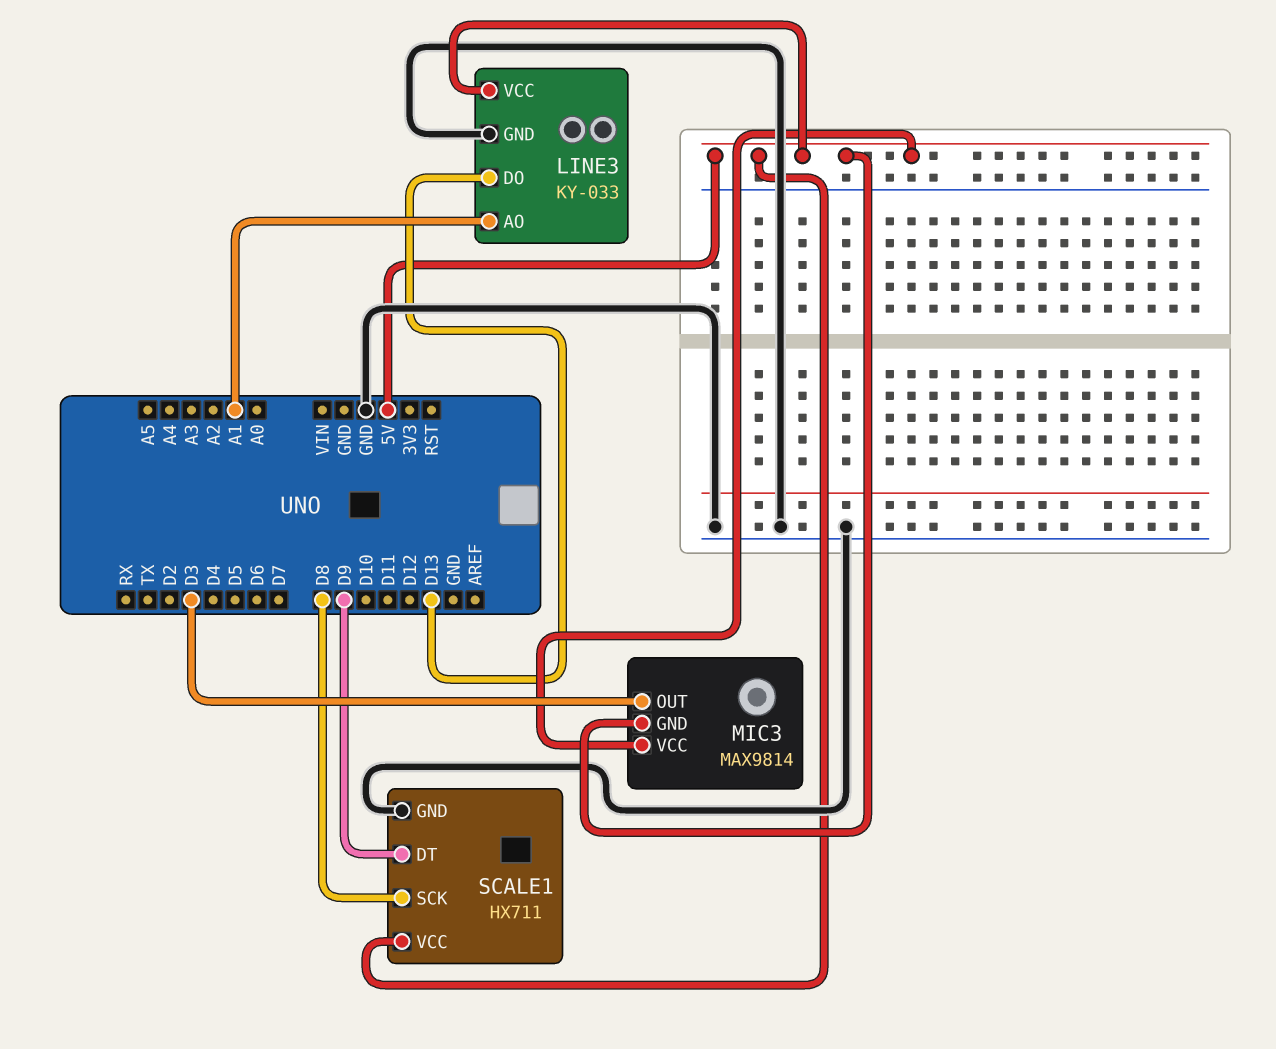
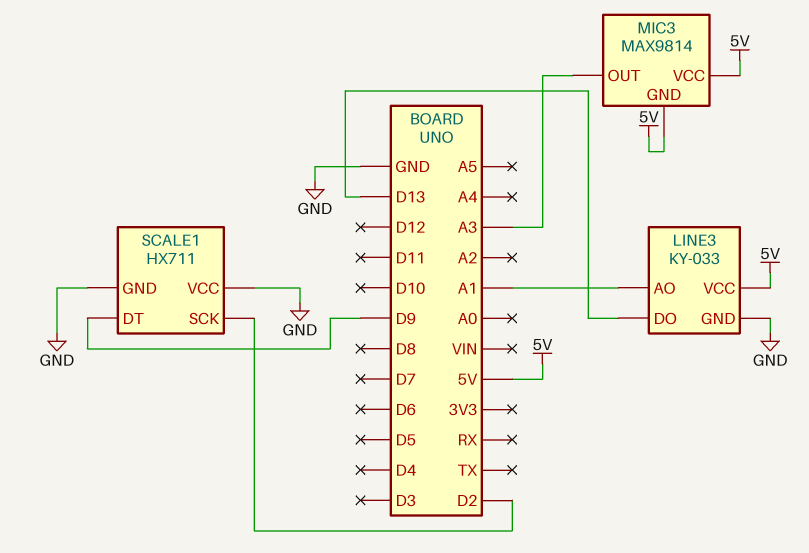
MIC3 pin OUT: D3 -> A3
SCALE1 pin SCK: D8 -> D2
SCALE1 pin VCC: 5V -> GND

